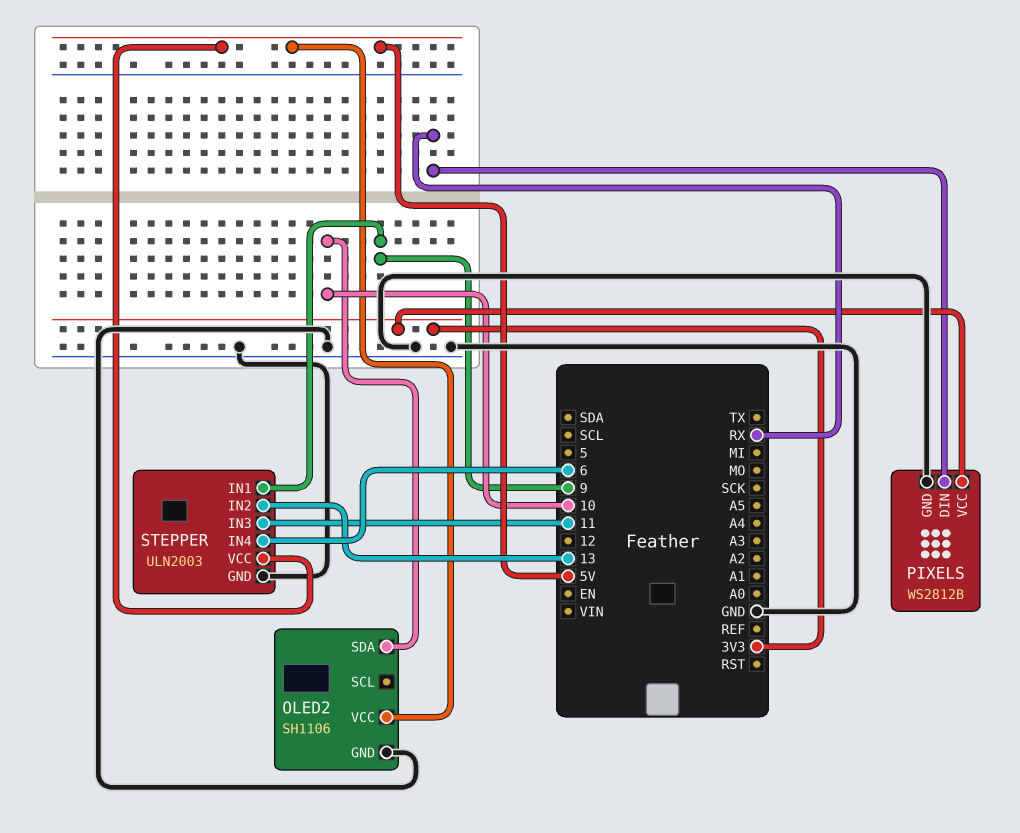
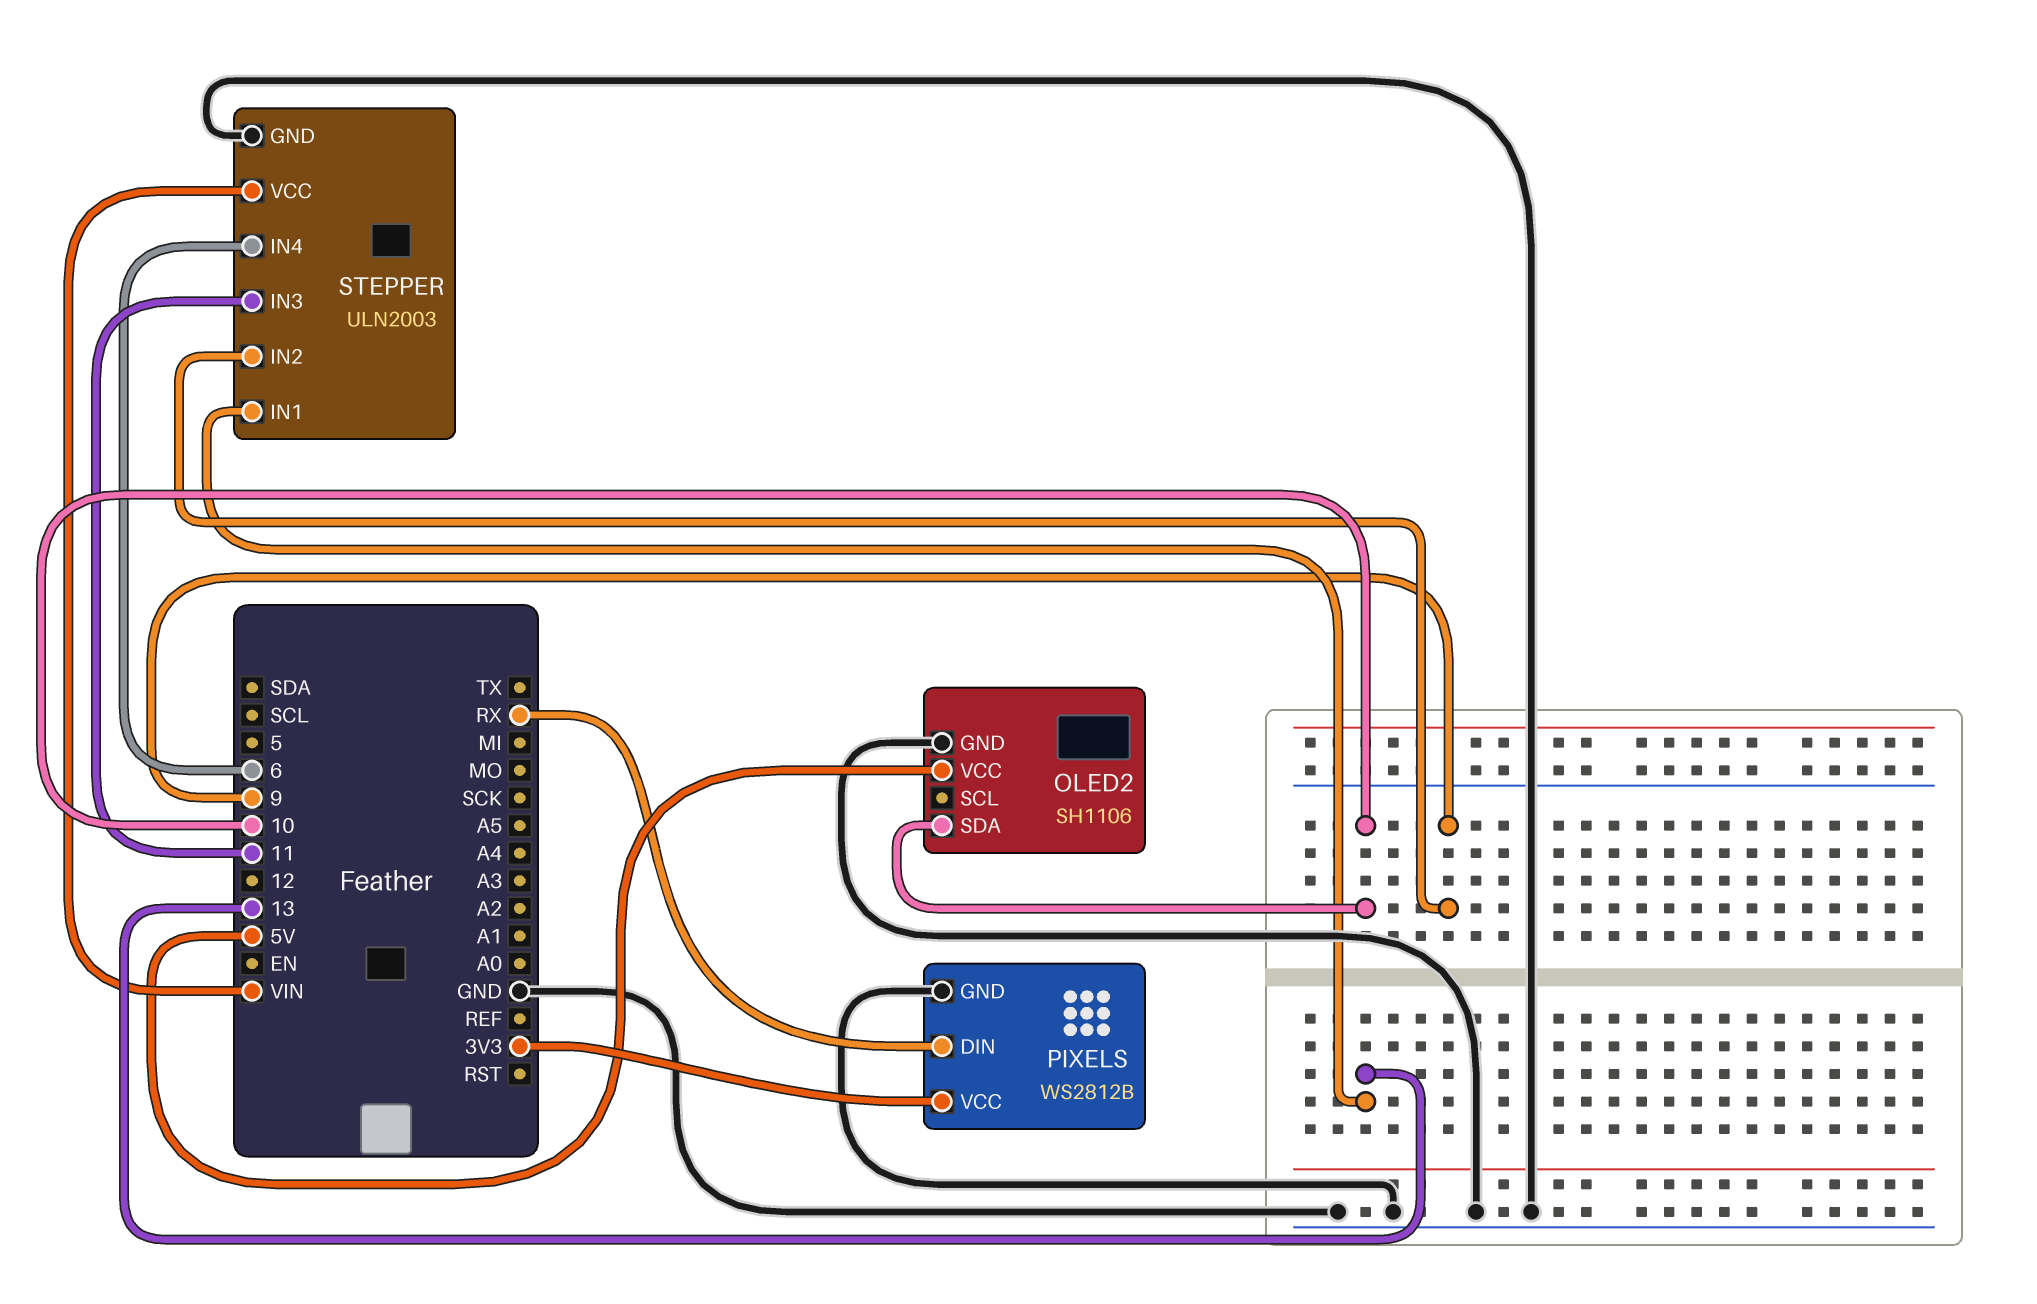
STEPPER pin IN1: 9 -> 13
STEPPER pin IN2: 13 -> 9
STEPPER pin VCC: 5V -> VIN

